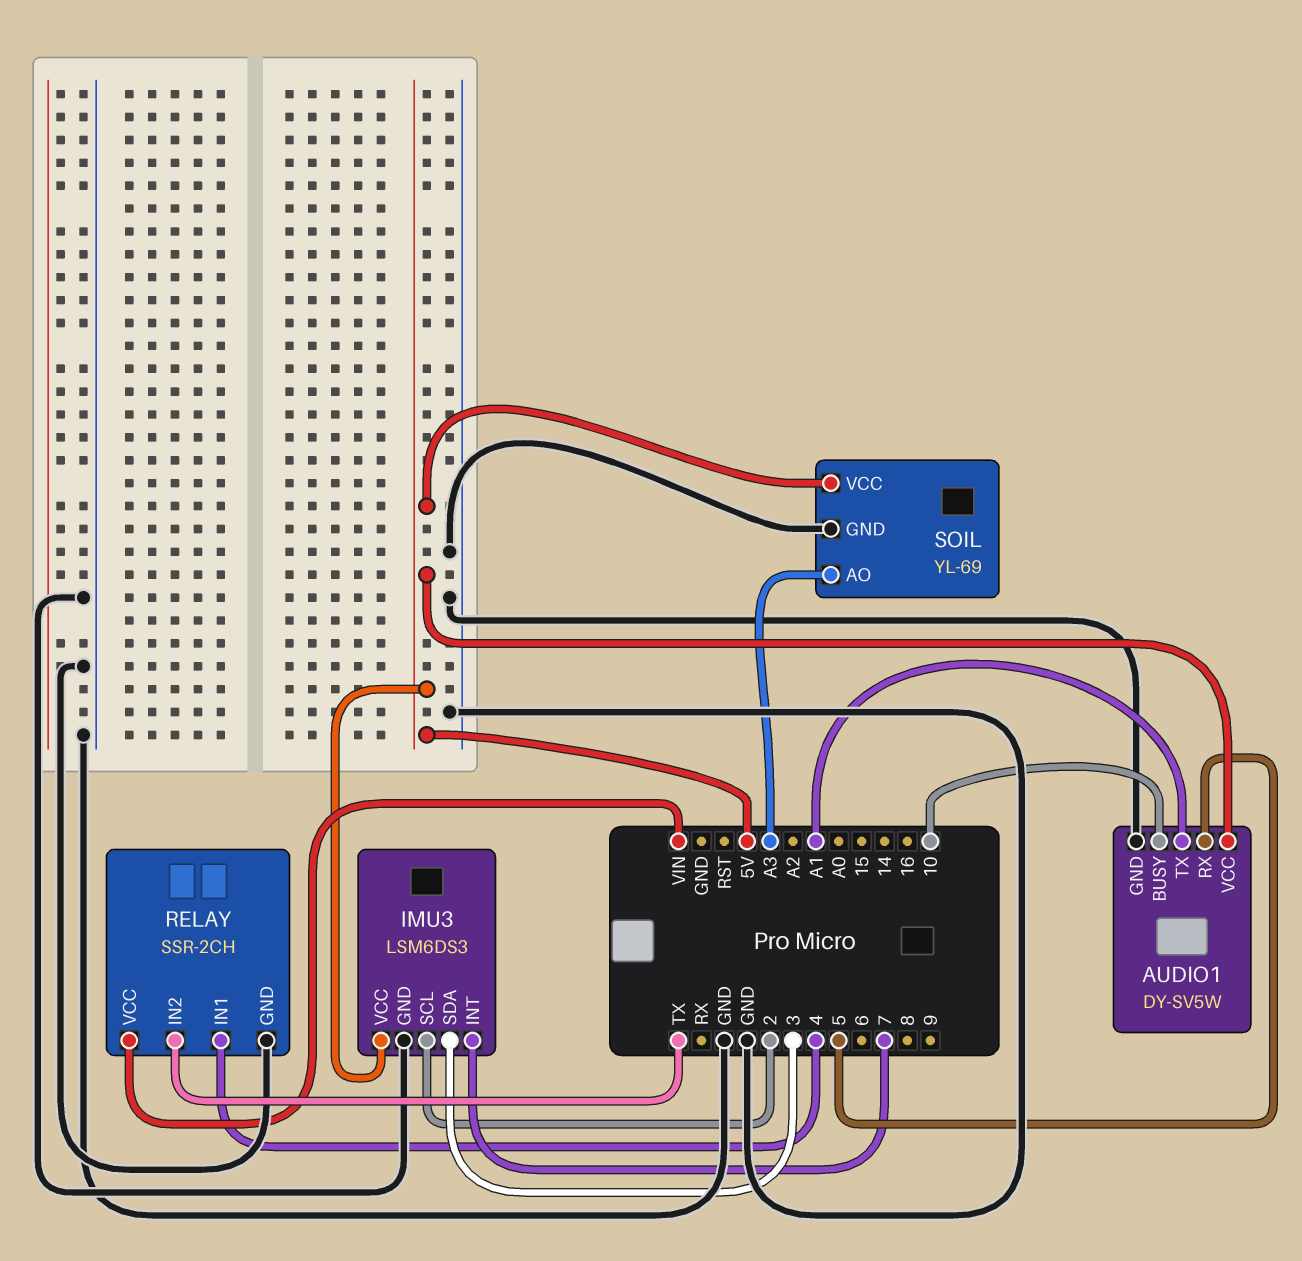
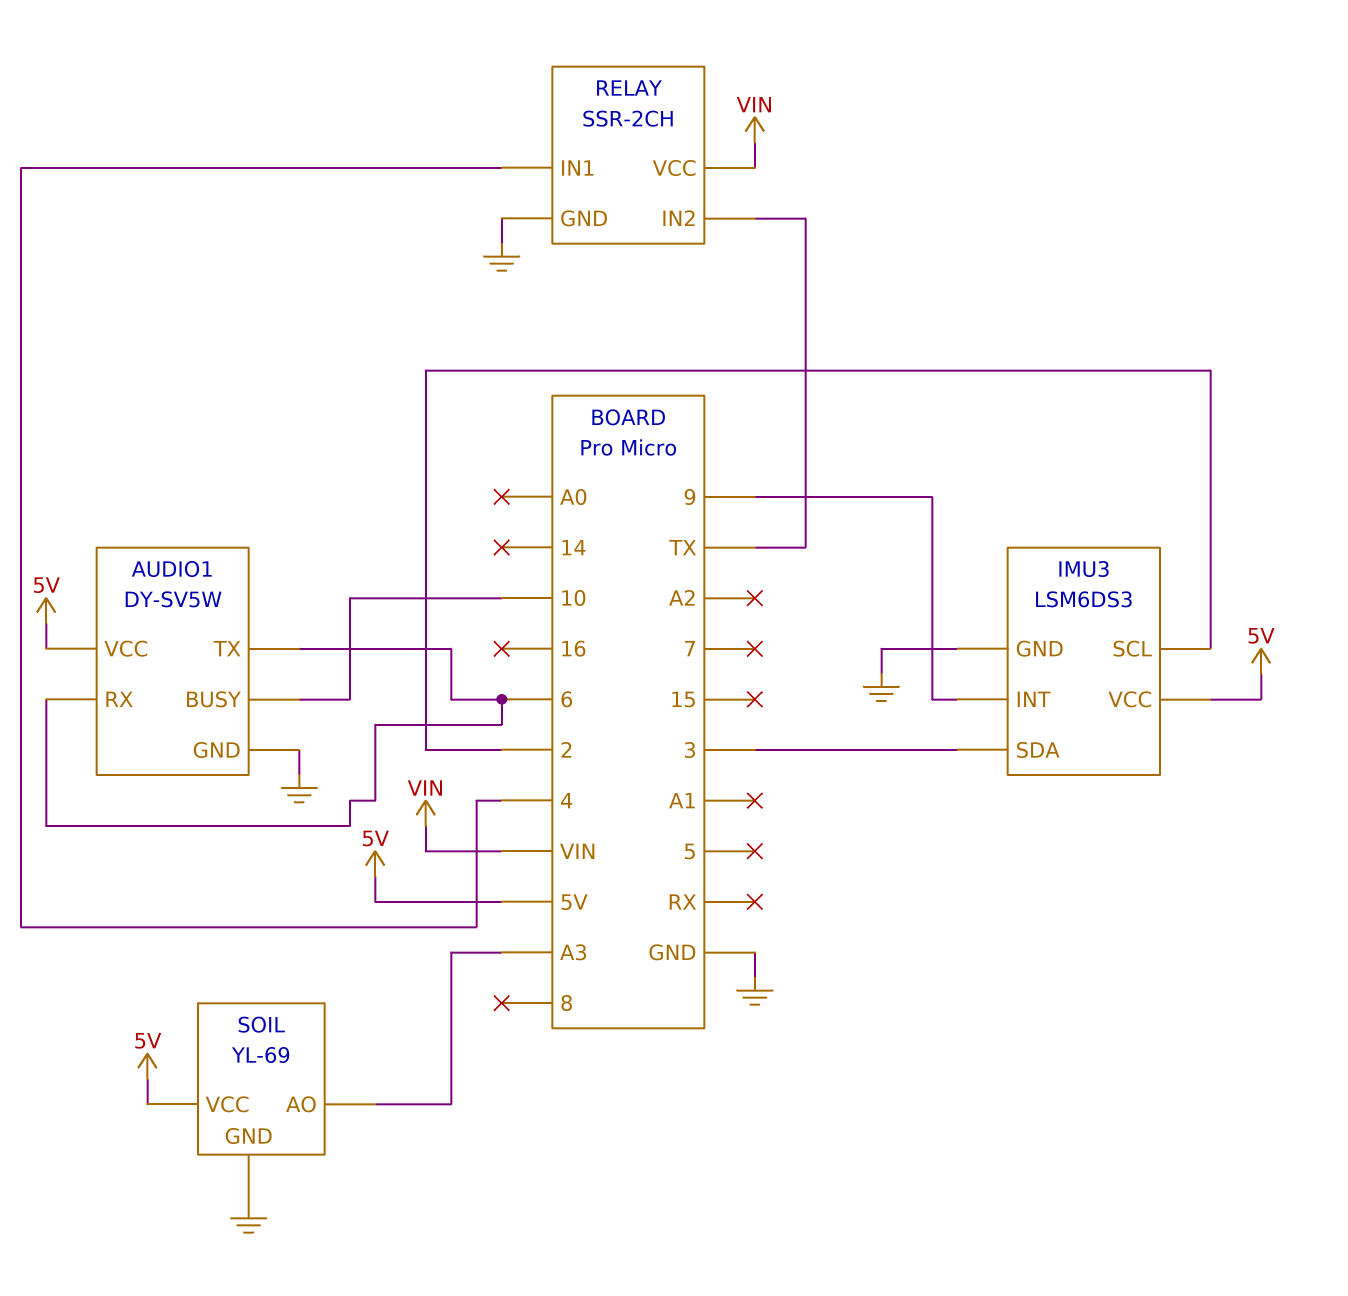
AUDIO1 pin RX: 5 -> 6
AUDIO1 pin TX: A1 -> 6
IMU3 pin INT: 7 -> 9

